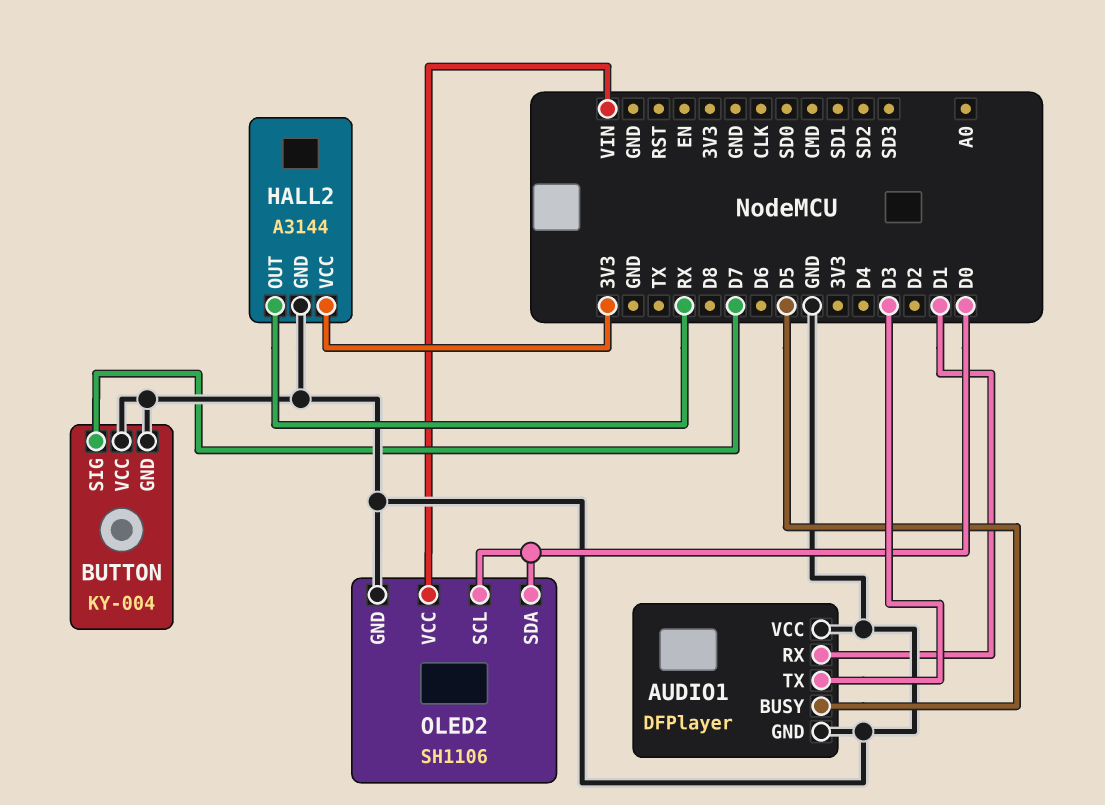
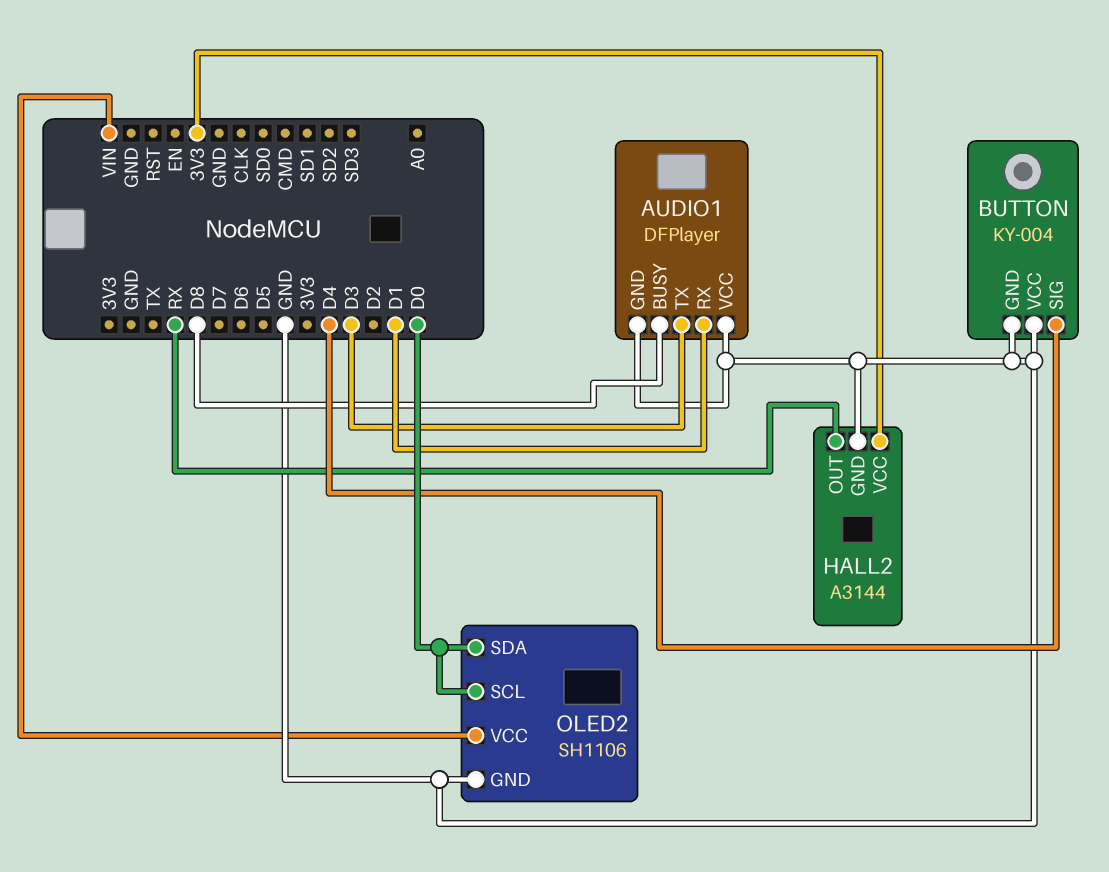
AUDIO1 pin BUSY: D5 -> D8
BUTTON pin SIG: D7 -> D4

